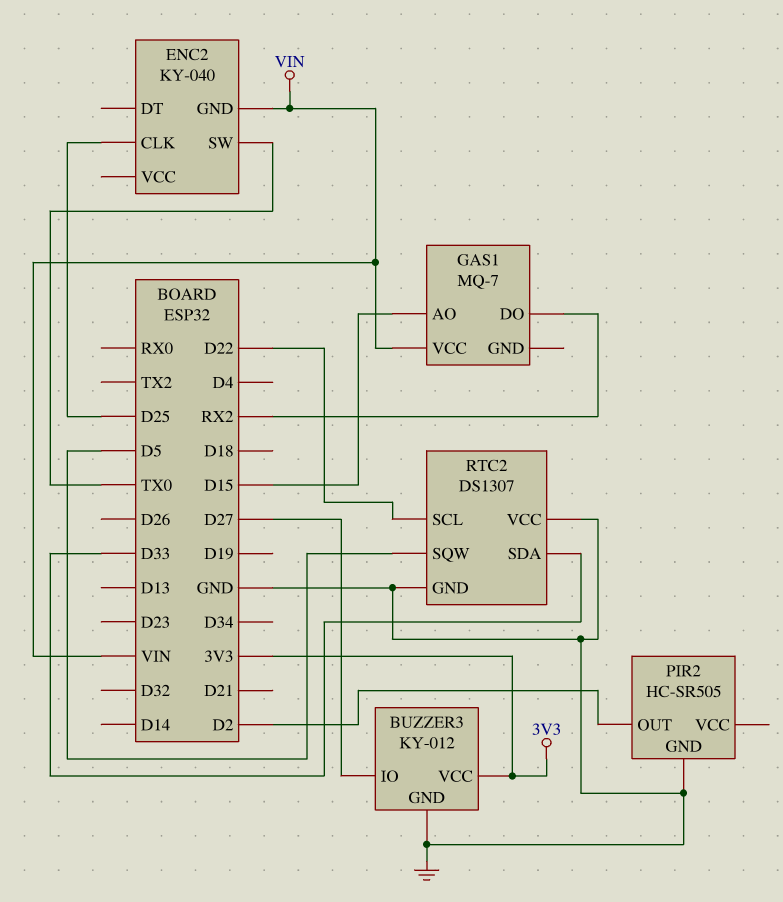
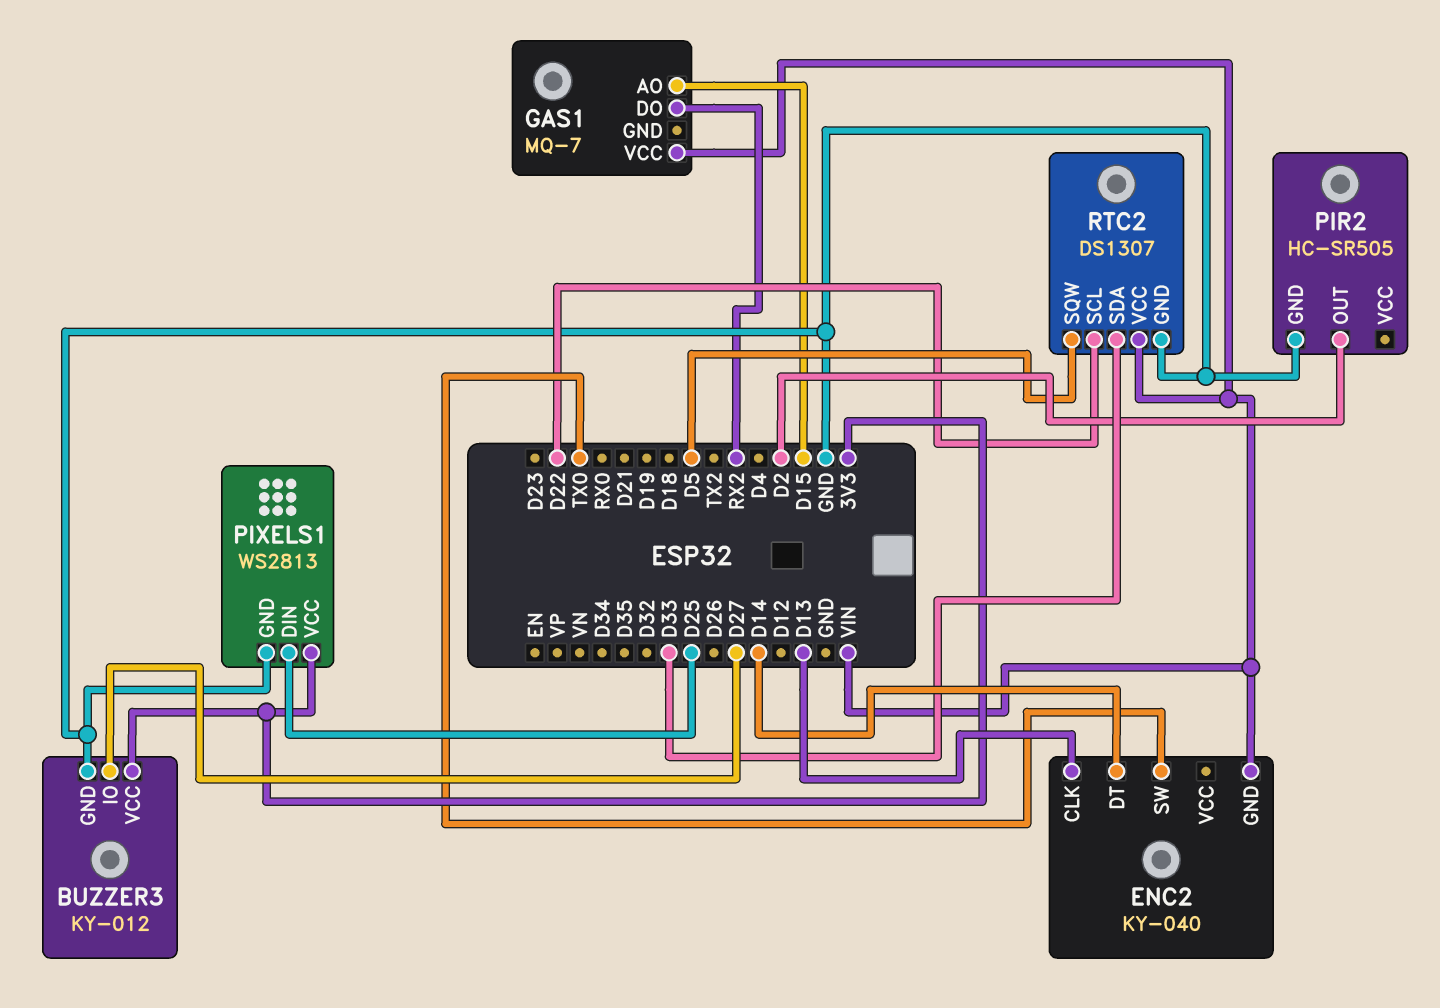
ENC2 pin CLK: D25 -> D13
ENC2 pin DT: none -> D14
PIXELS1: none -> WS2813
PIXELS1 pin DIN: none -> D25
PIXELS1 pin GND: none -> GND
PIXELS1 pin VCC: none -> 3V3
RTC2 pin VCC: GND -> VIN

